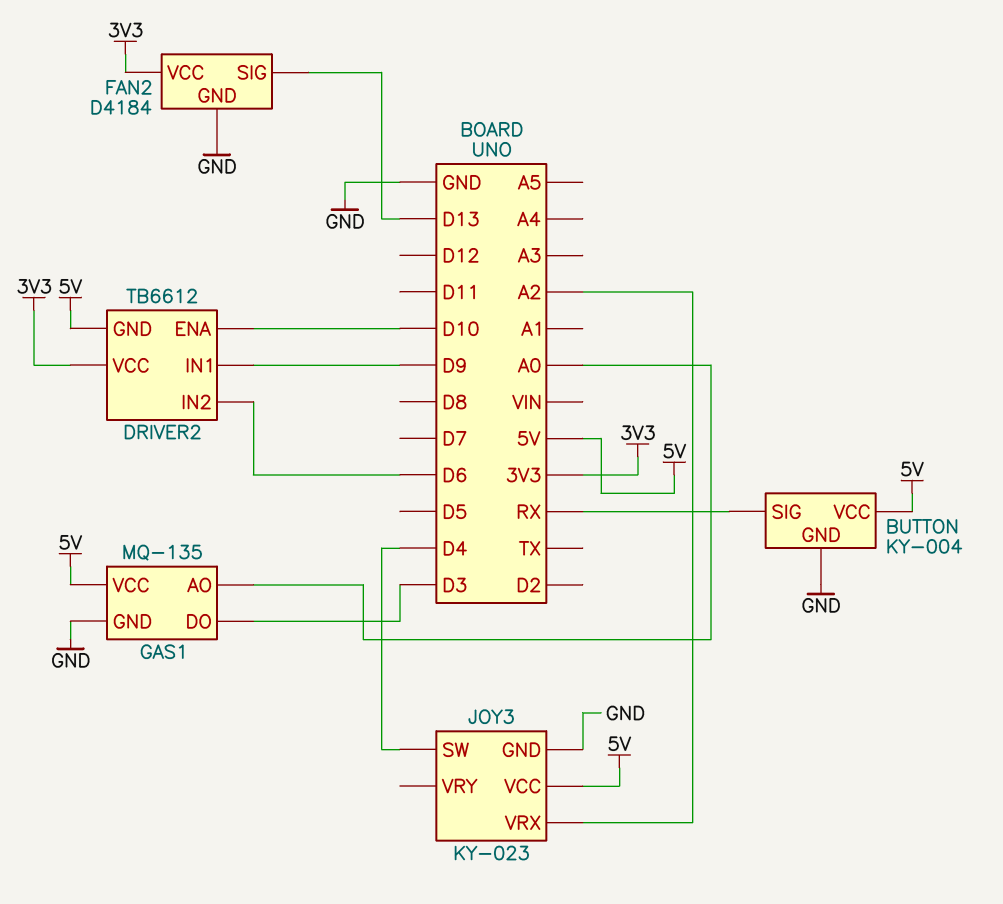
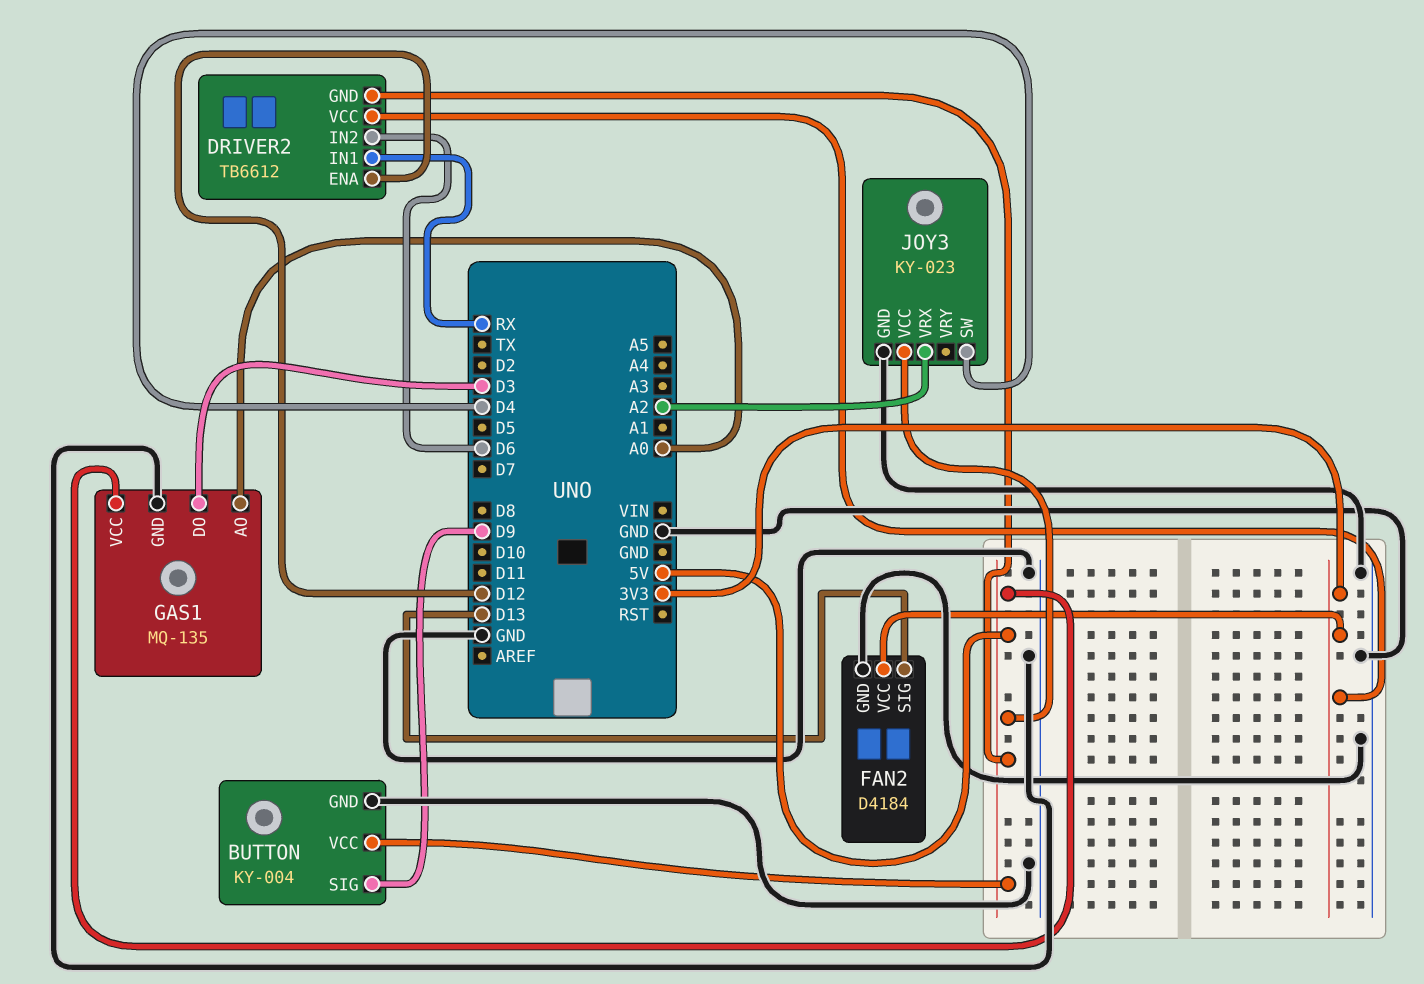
BUTTON pin SIG: RX -> D9
DRIVER2 pin ENA: D10 -> D12
DRIVER2 pin IN1: D9 -> RX

